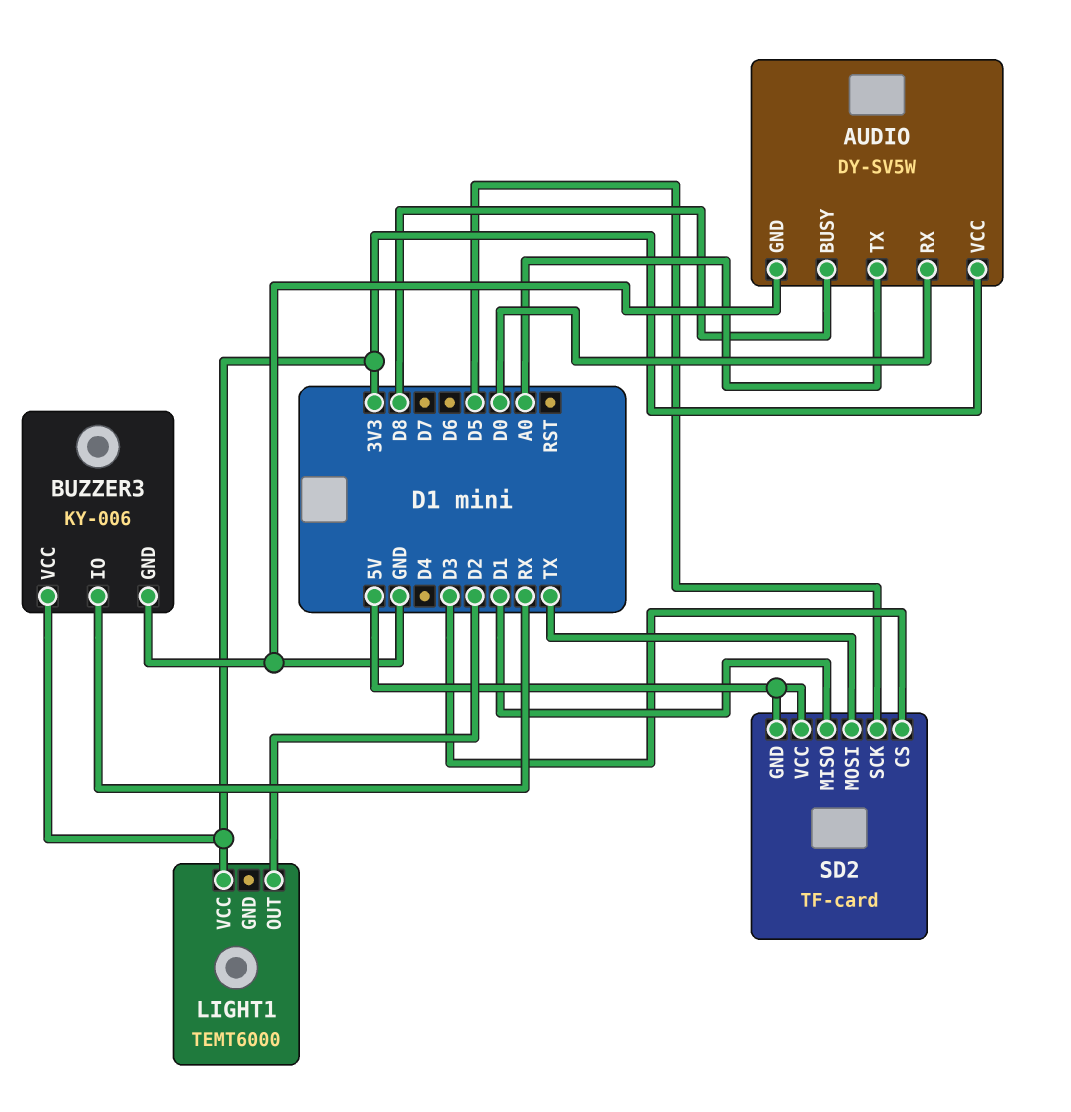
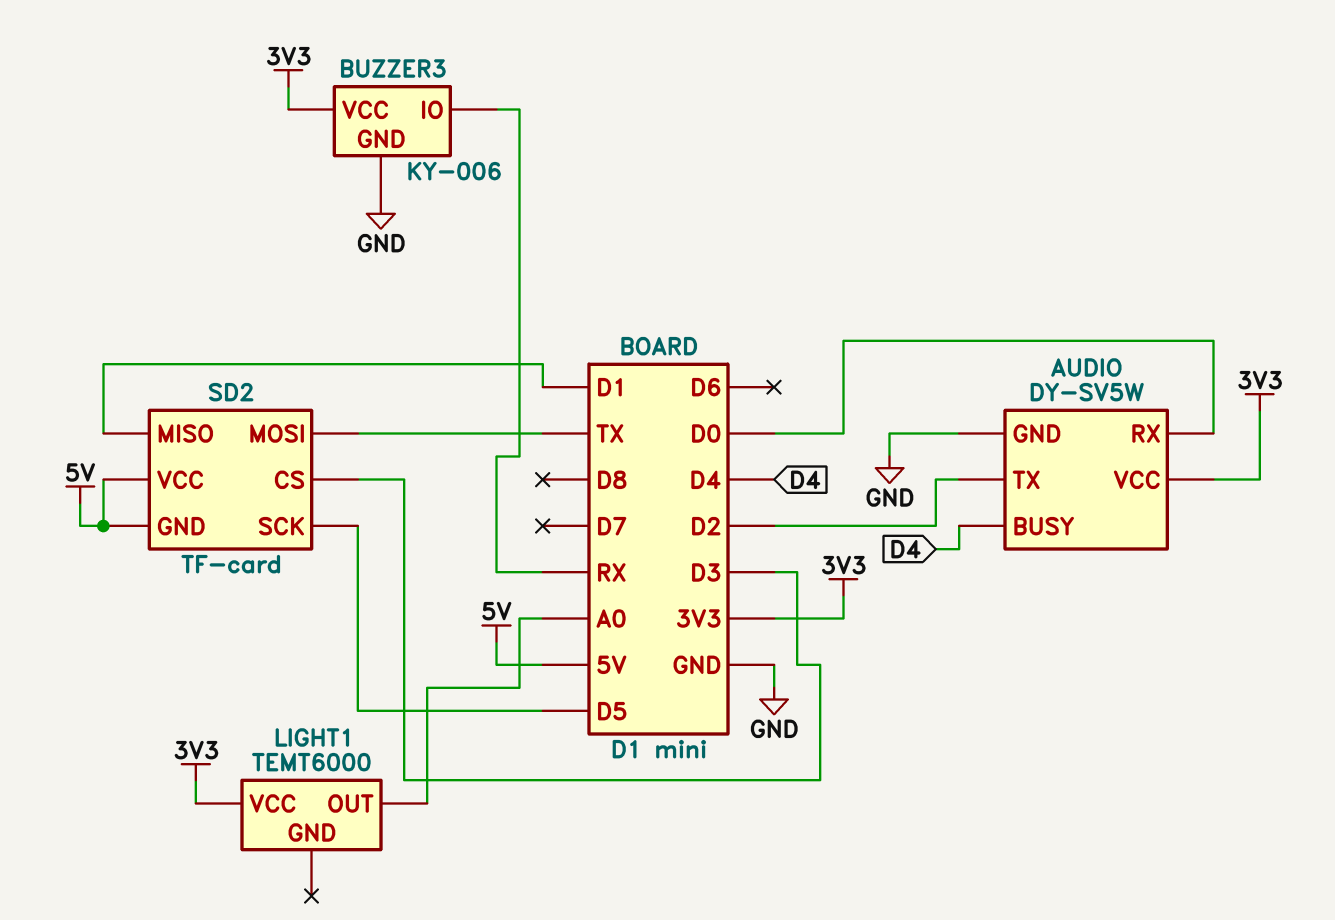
AUDIO pin BUSY: D8 -> D4
AUDIO pin TX: A0 -> D2
LIGHT1 pin OUT: D2 -> A0

